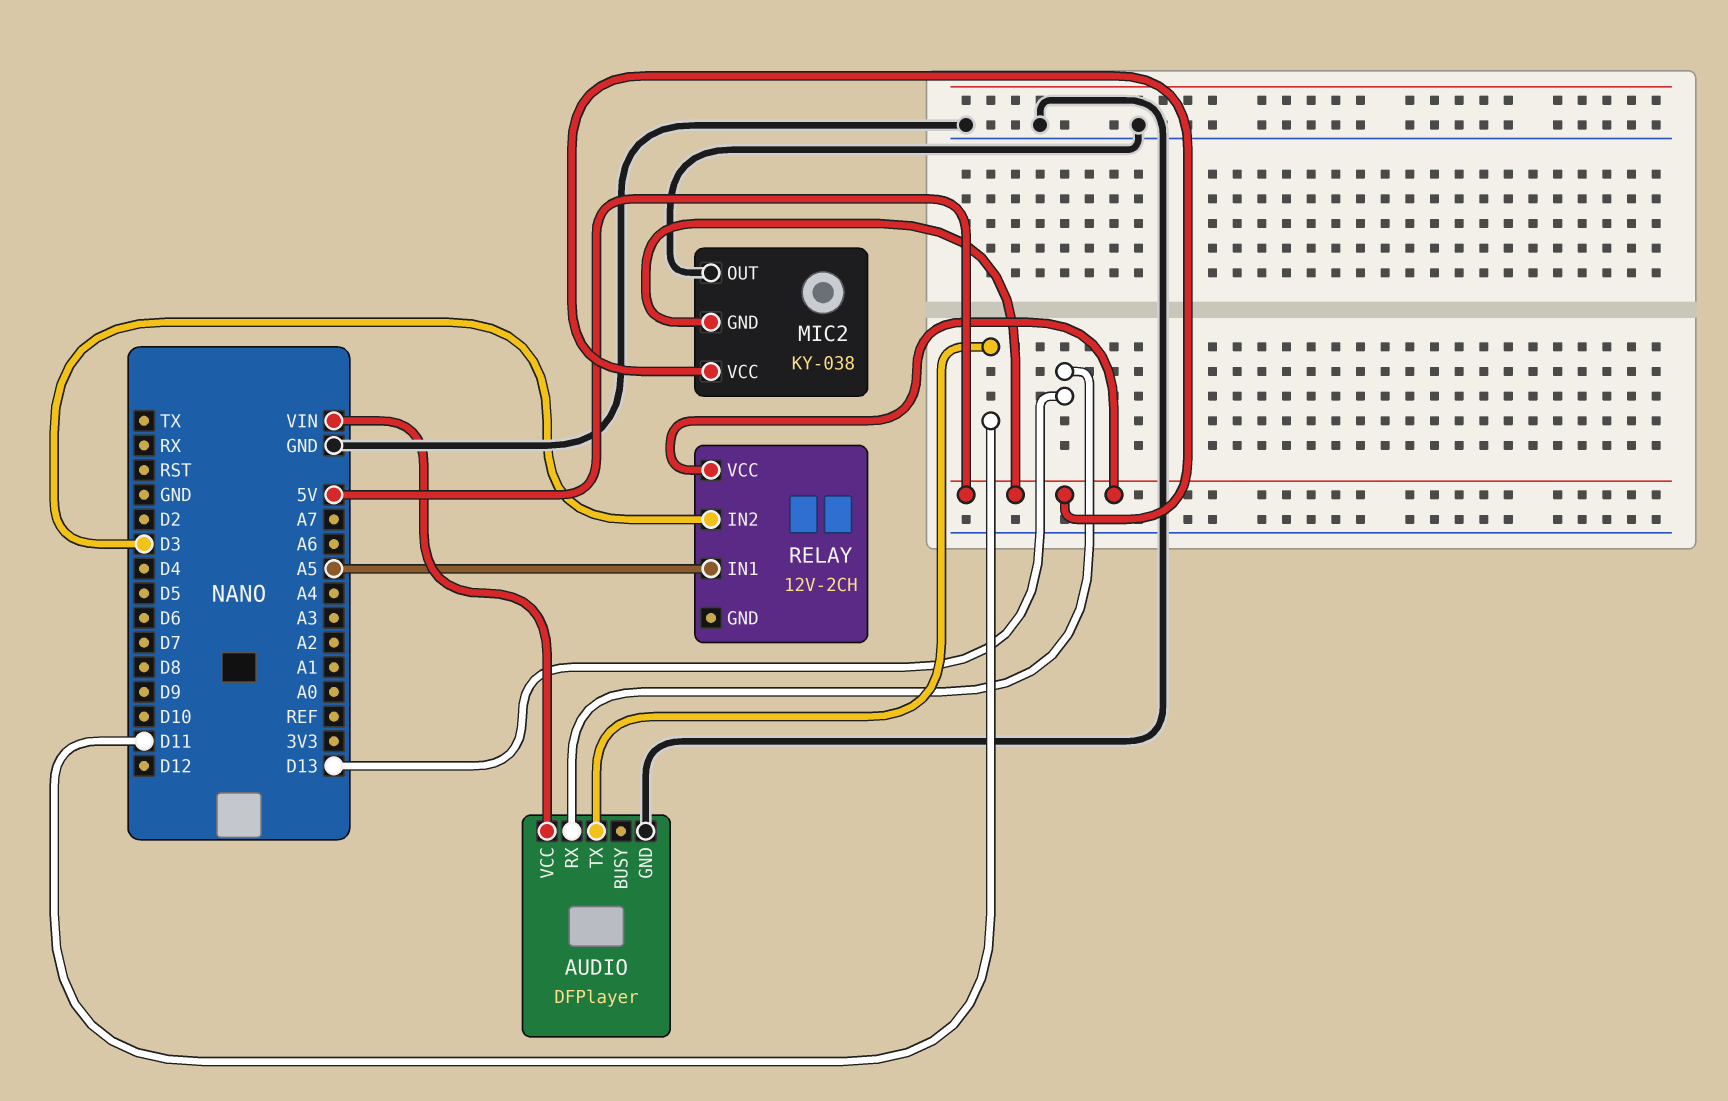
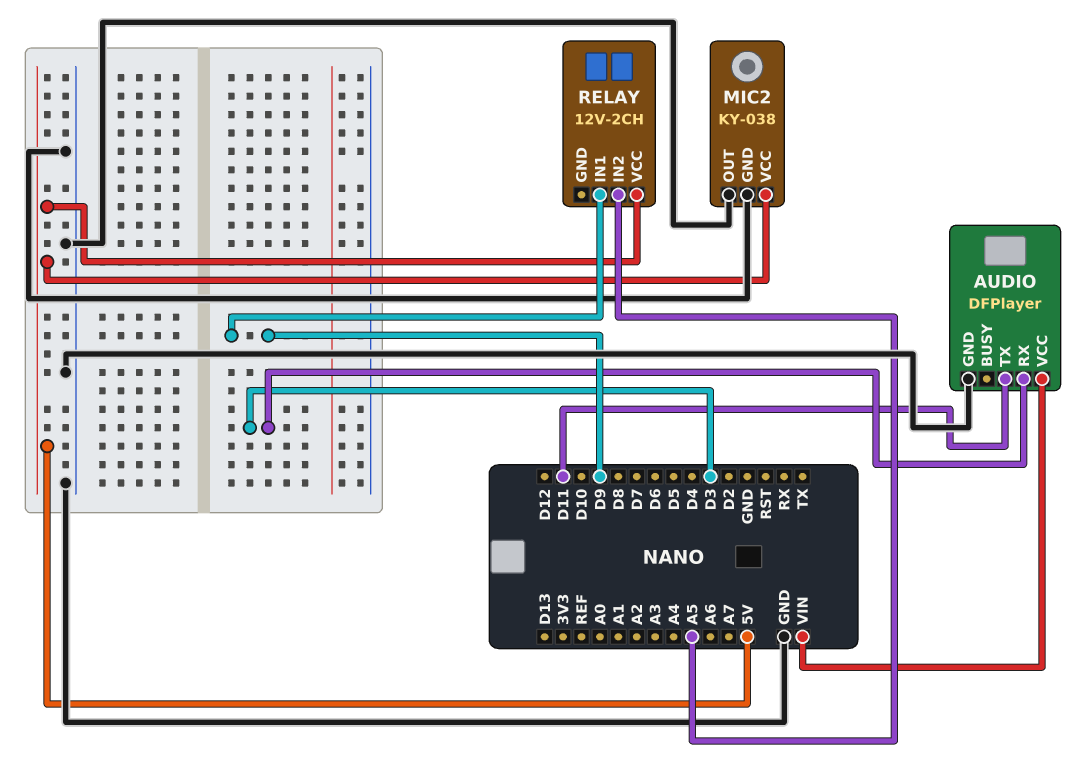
AUDIO pin RX: D13 -> D3
MIC2 pin GND: 5V -> GND
RELAY pin IN1: A5 -> D9
RELAY pin IN2: D3 -> A5

